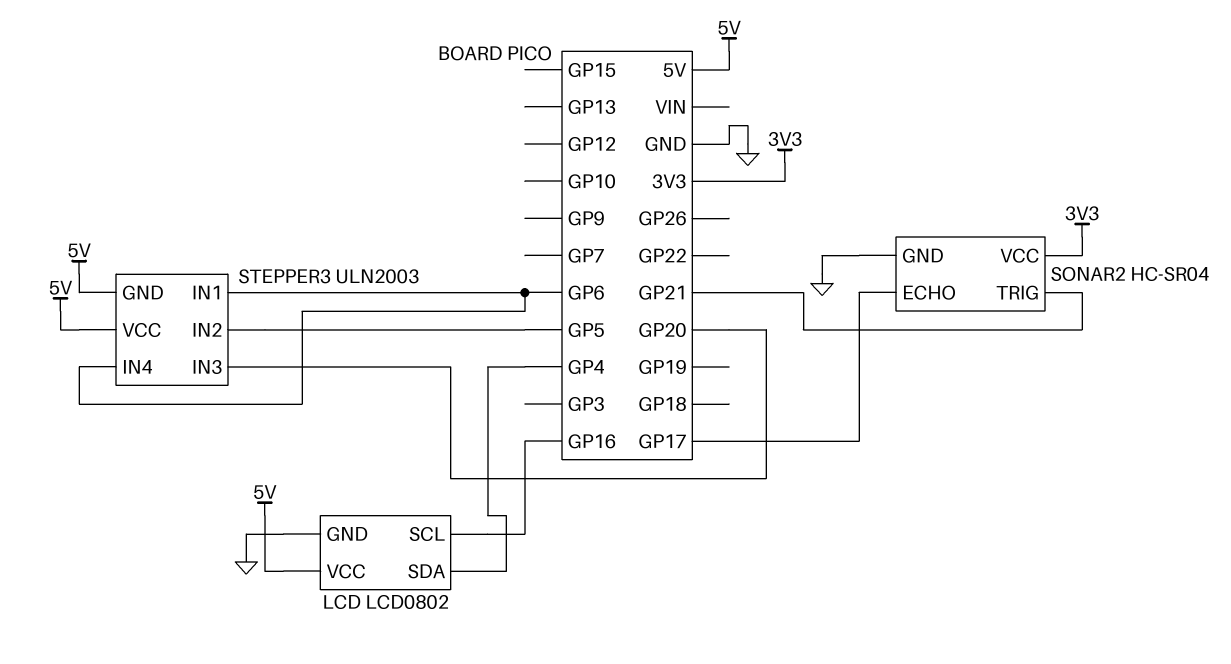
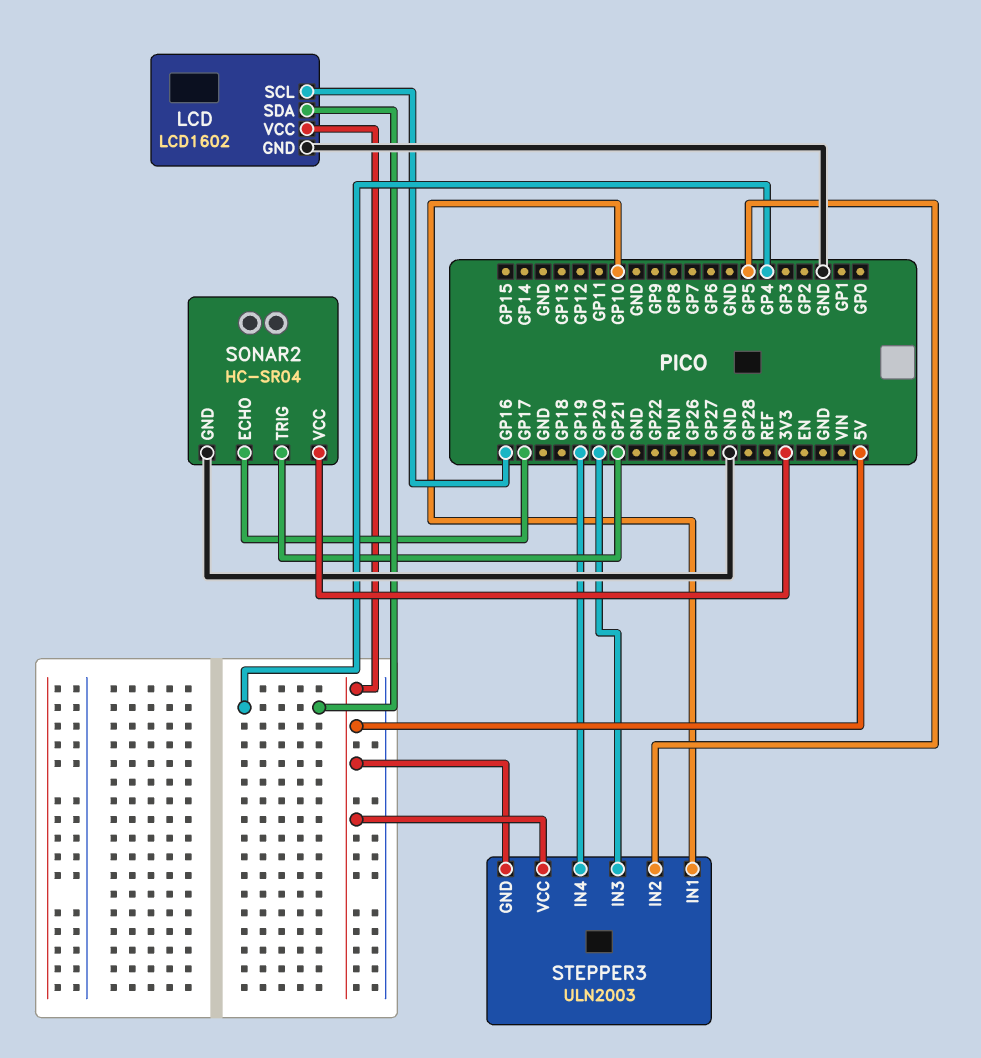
LCD: LCD0802 -> LCD1602
STEPPER3 pin IN1: GP6 -> GP10
STEPPER3 pin IN4: GP6 -> GP19

